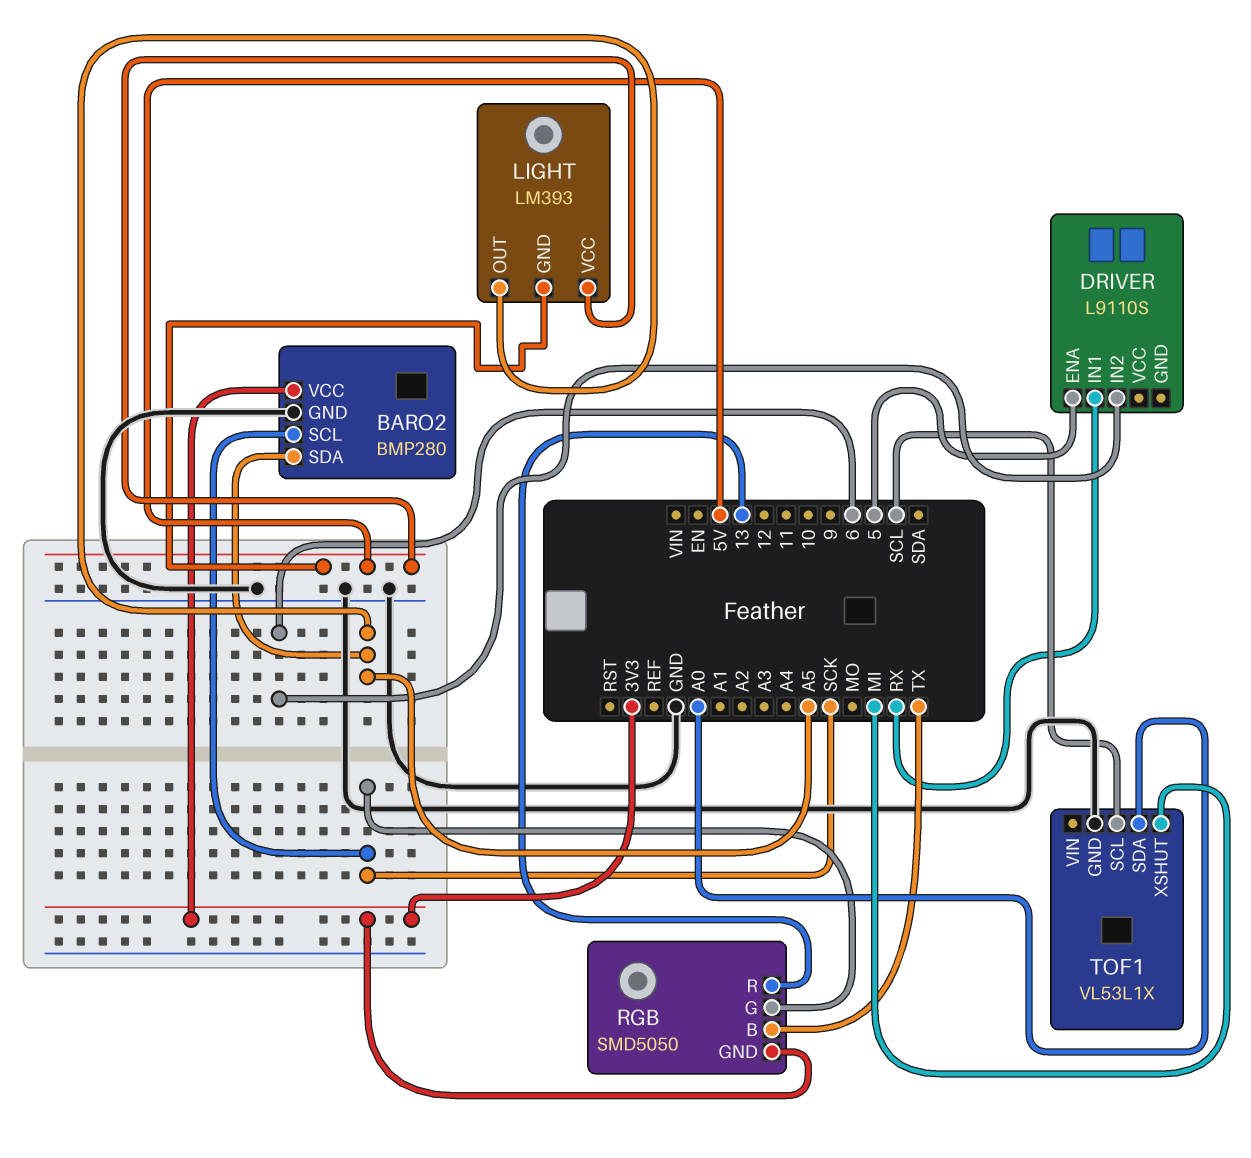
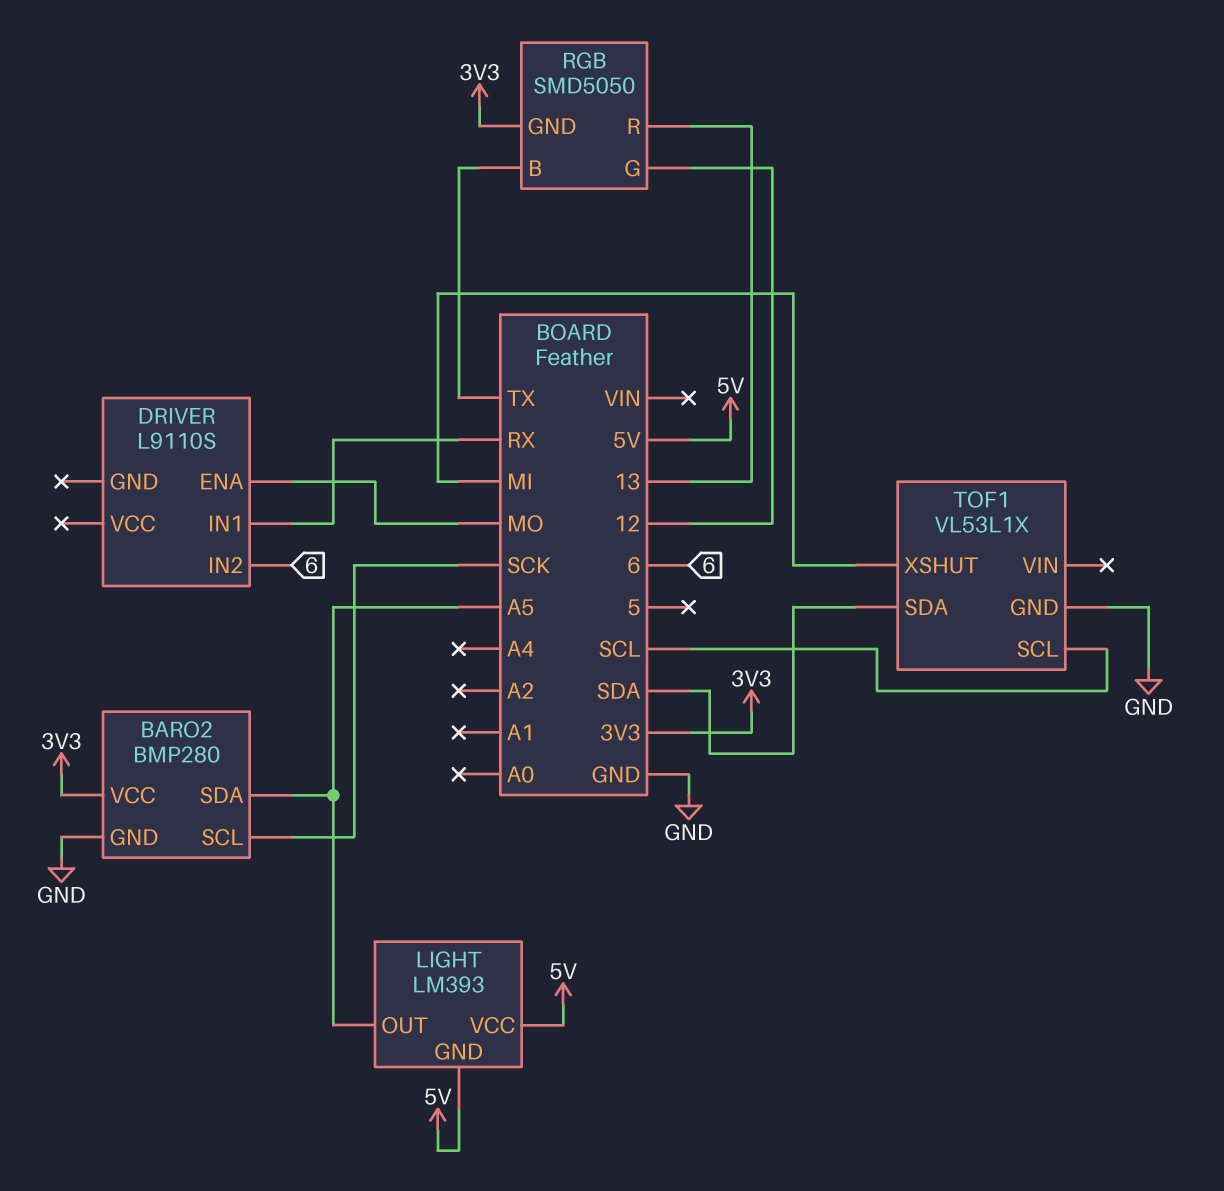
DRIVER pin ENA: 5 -> MO
RGB pin G: SCK -> 12
TOF1 pin SDA: A0 -> SDA

